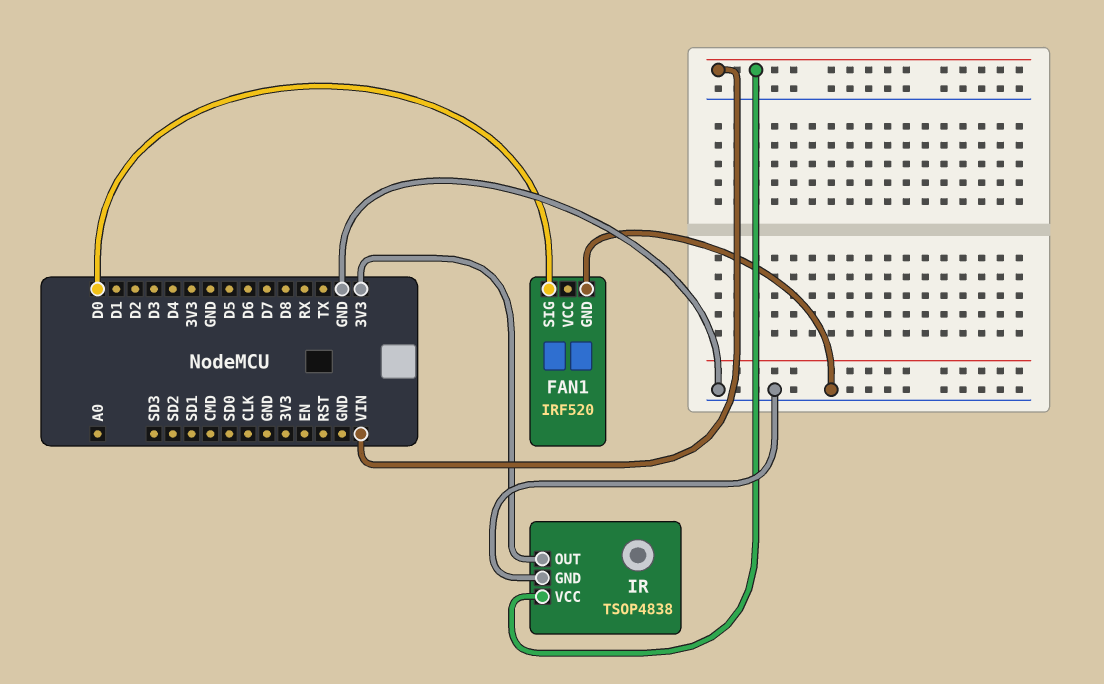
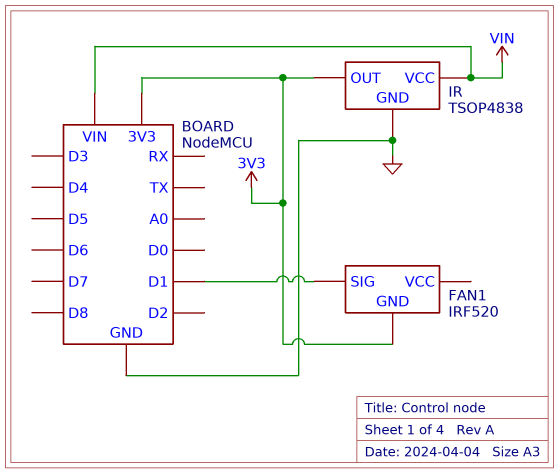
FAN1 pin GND: GND -> 3V3
FAN1 pin SIG: D0 -> D1

